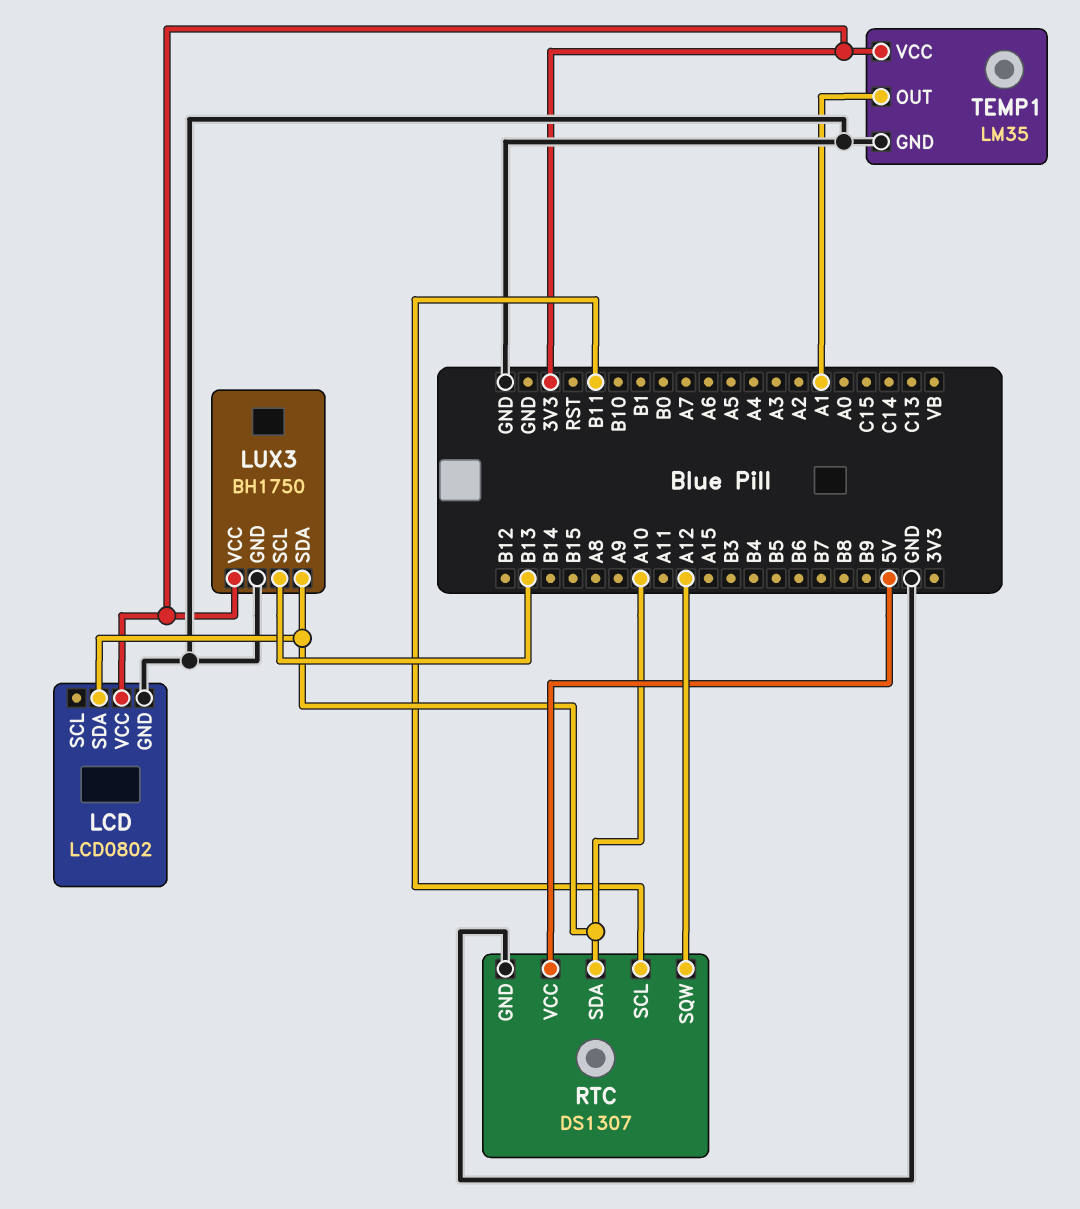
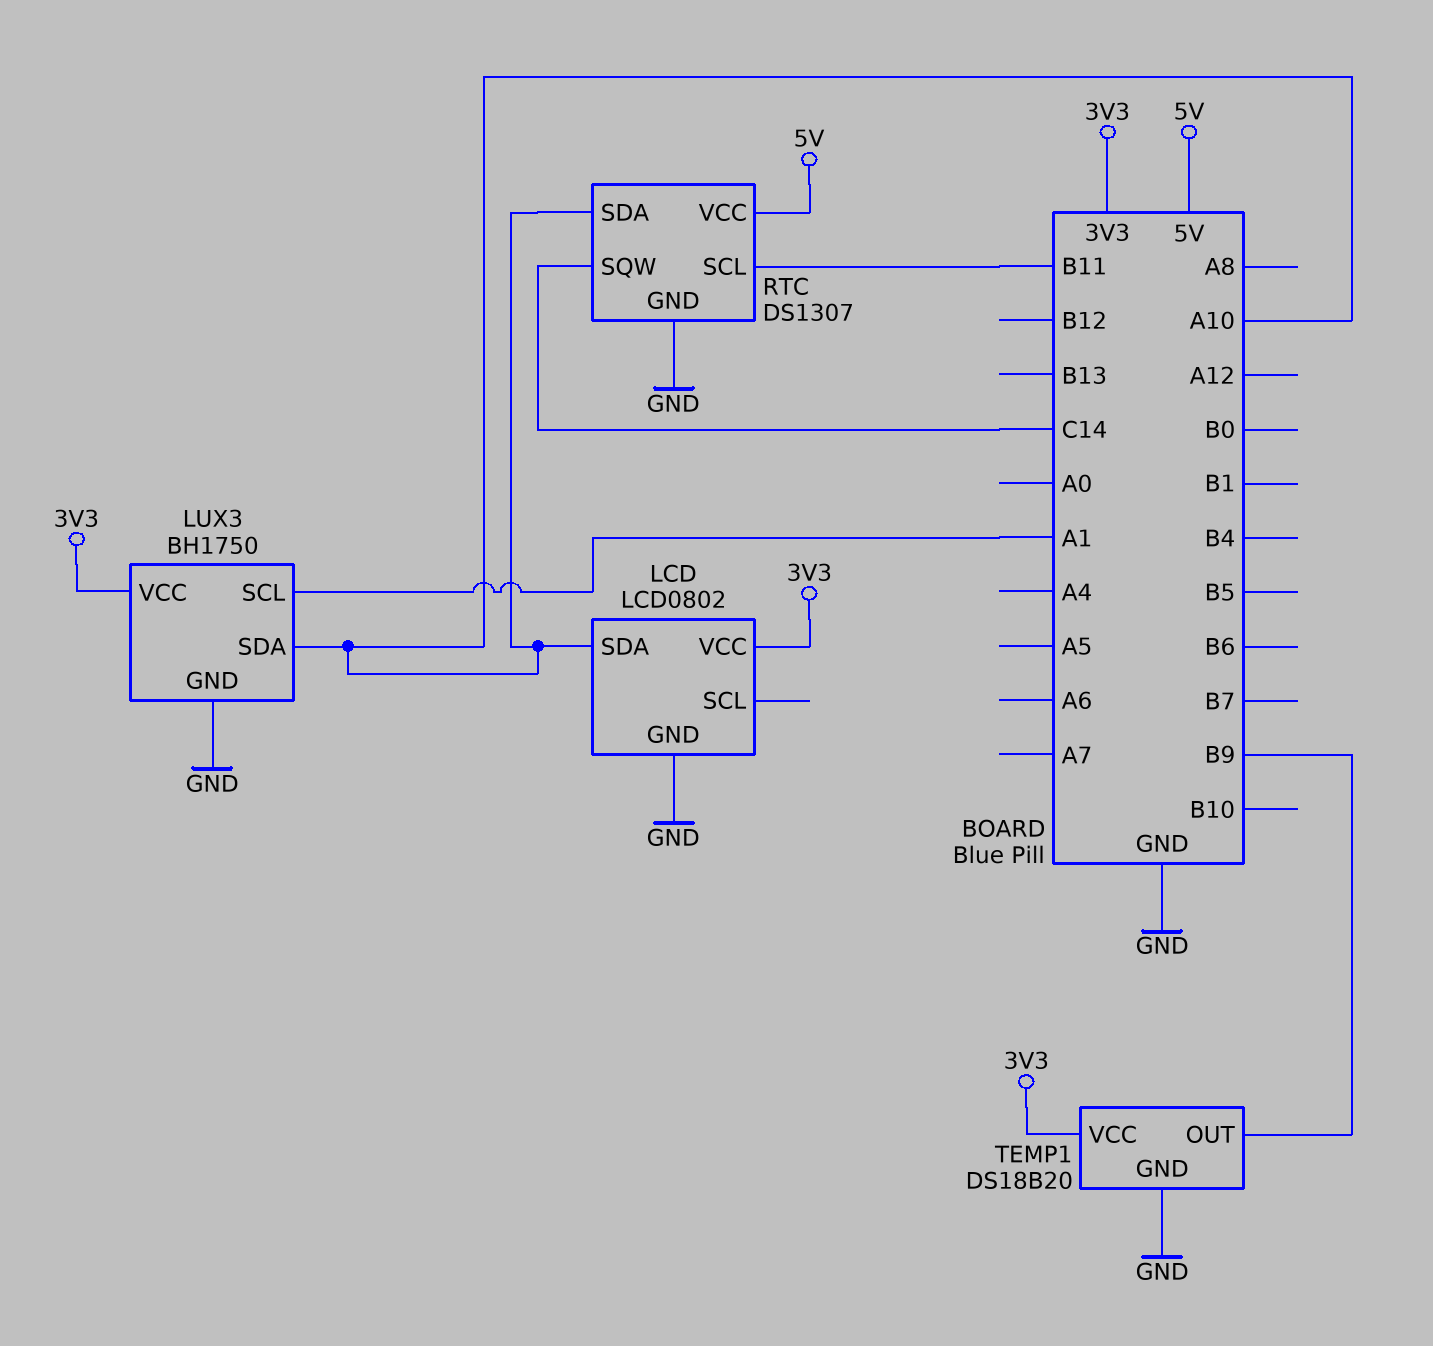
LUX3 pin SCL: B13 -> A1
RTC pin SQW: A12 -> C14
TEMP1: LM35 -> DS18B20
TEMP1 pin OUT: A1 -> B9

